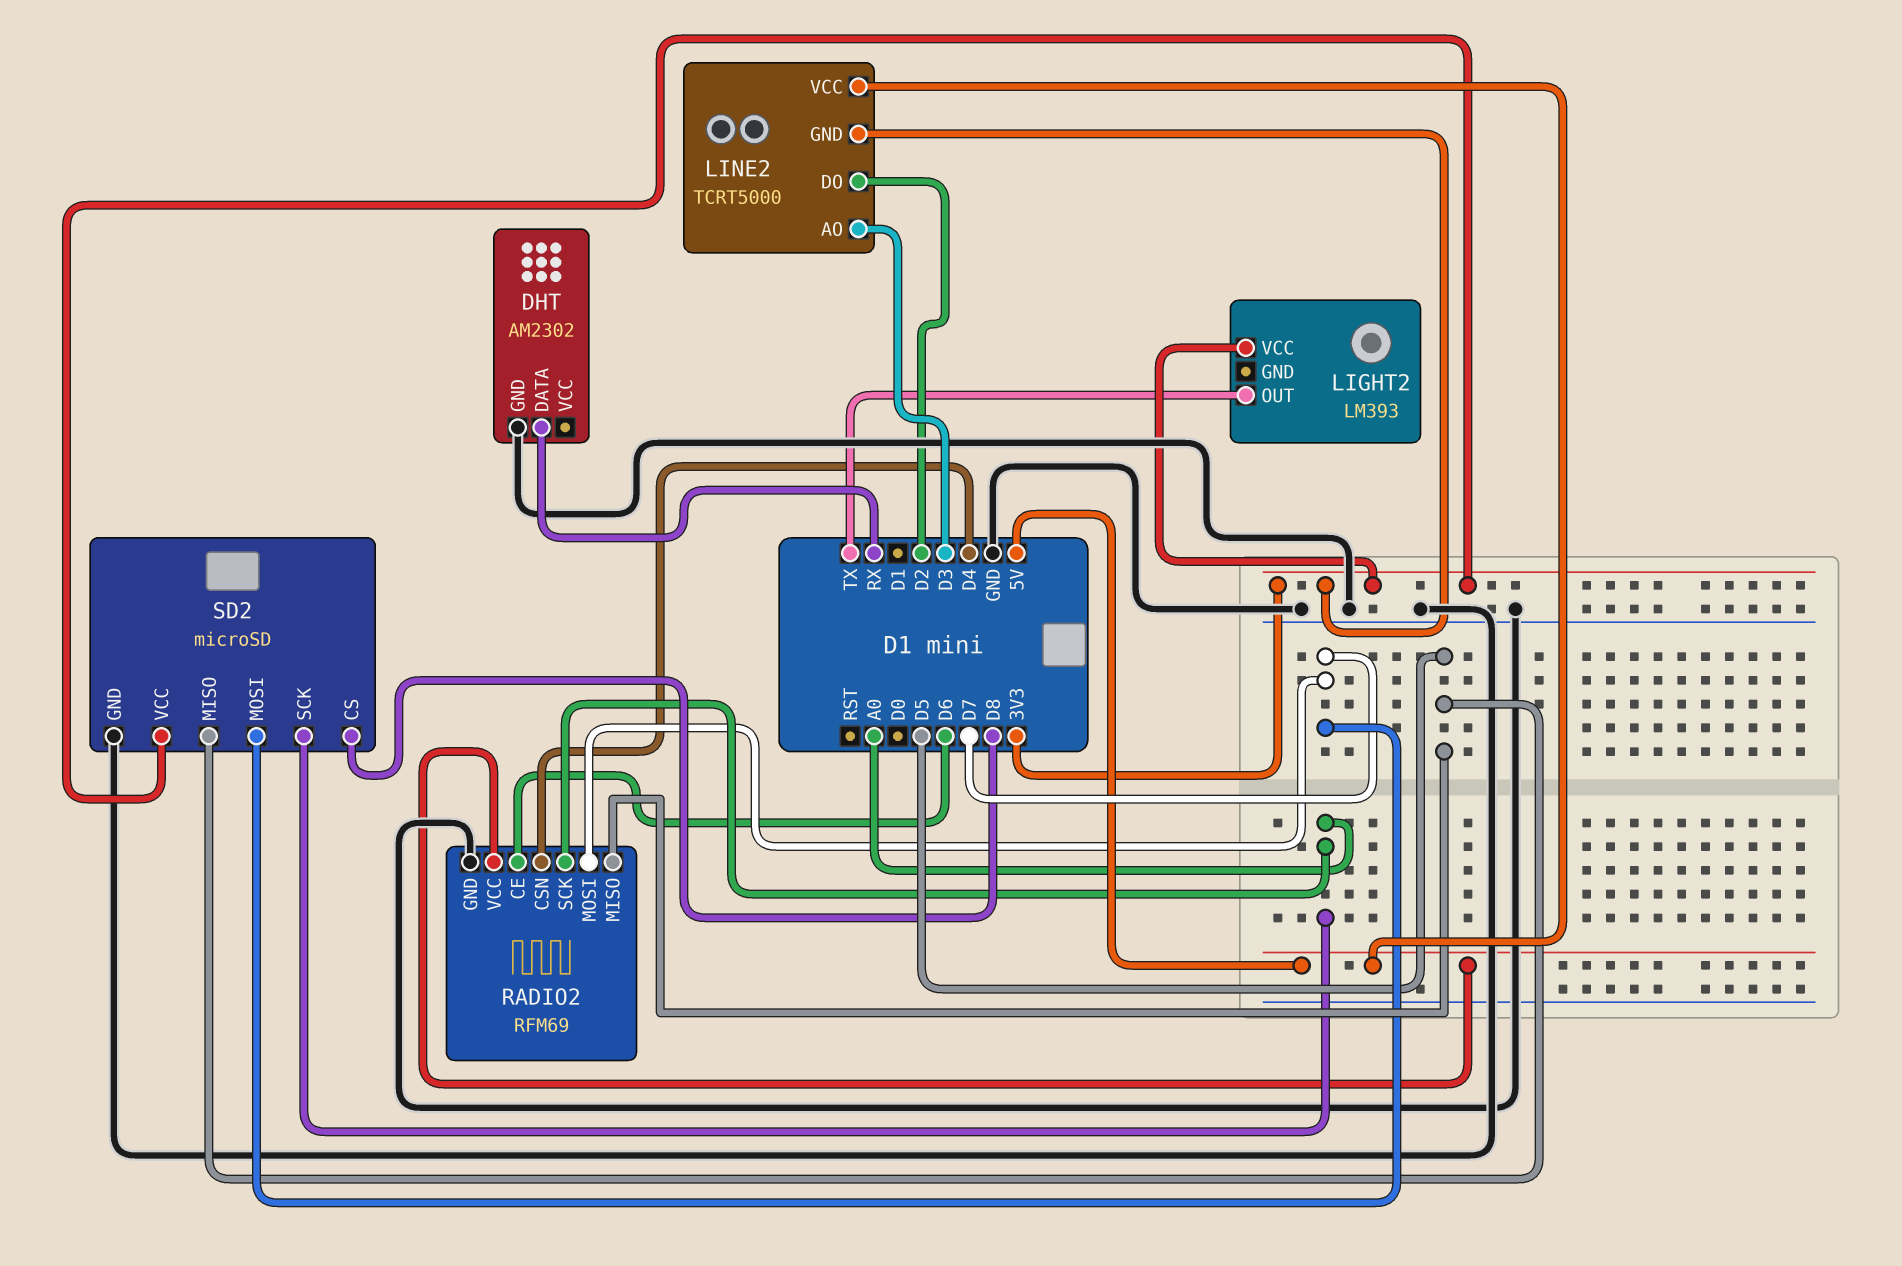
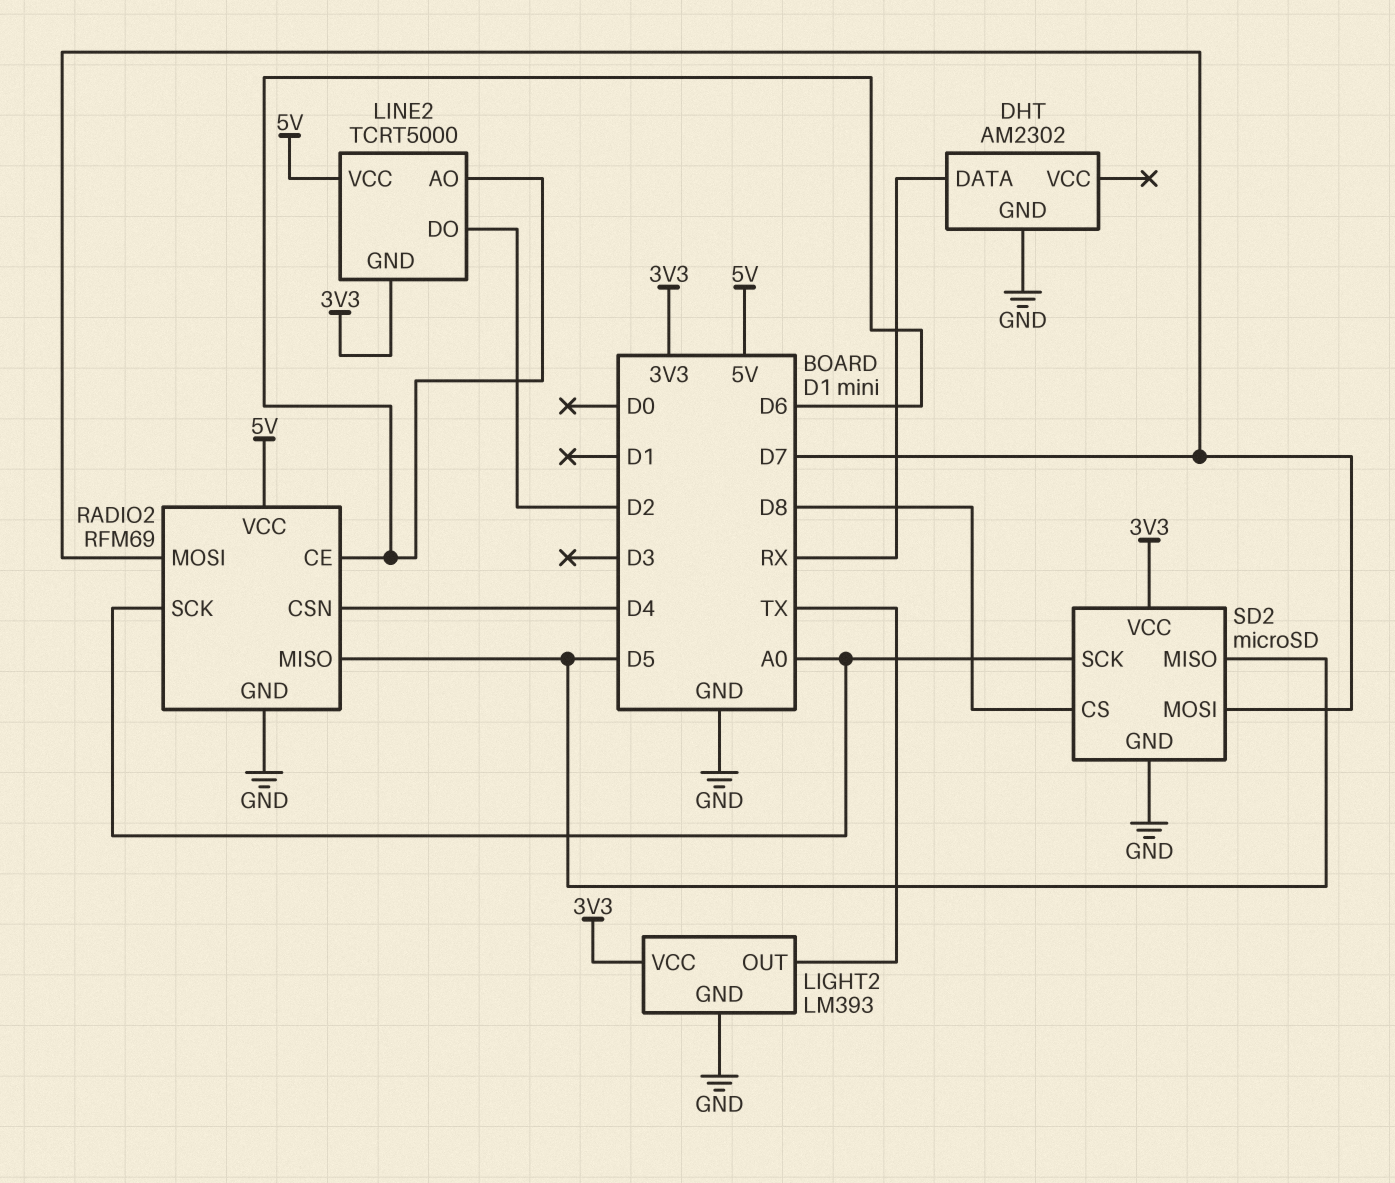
LIGHT2 pin GND: none -> GND
LINE2 pin AO: D3 -> D6

